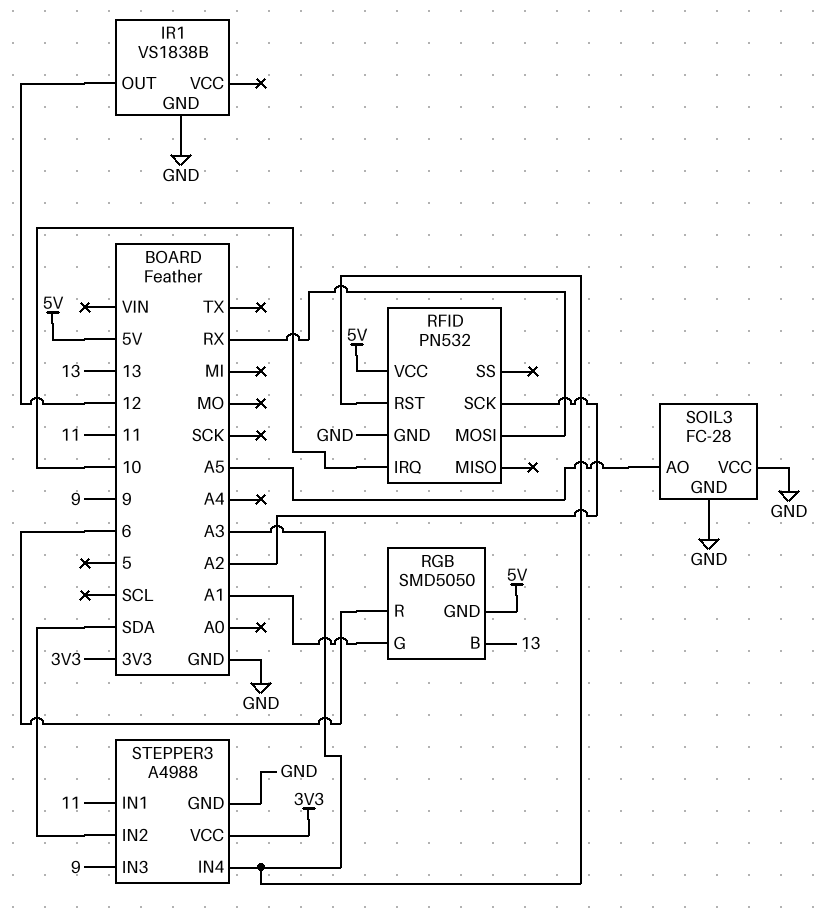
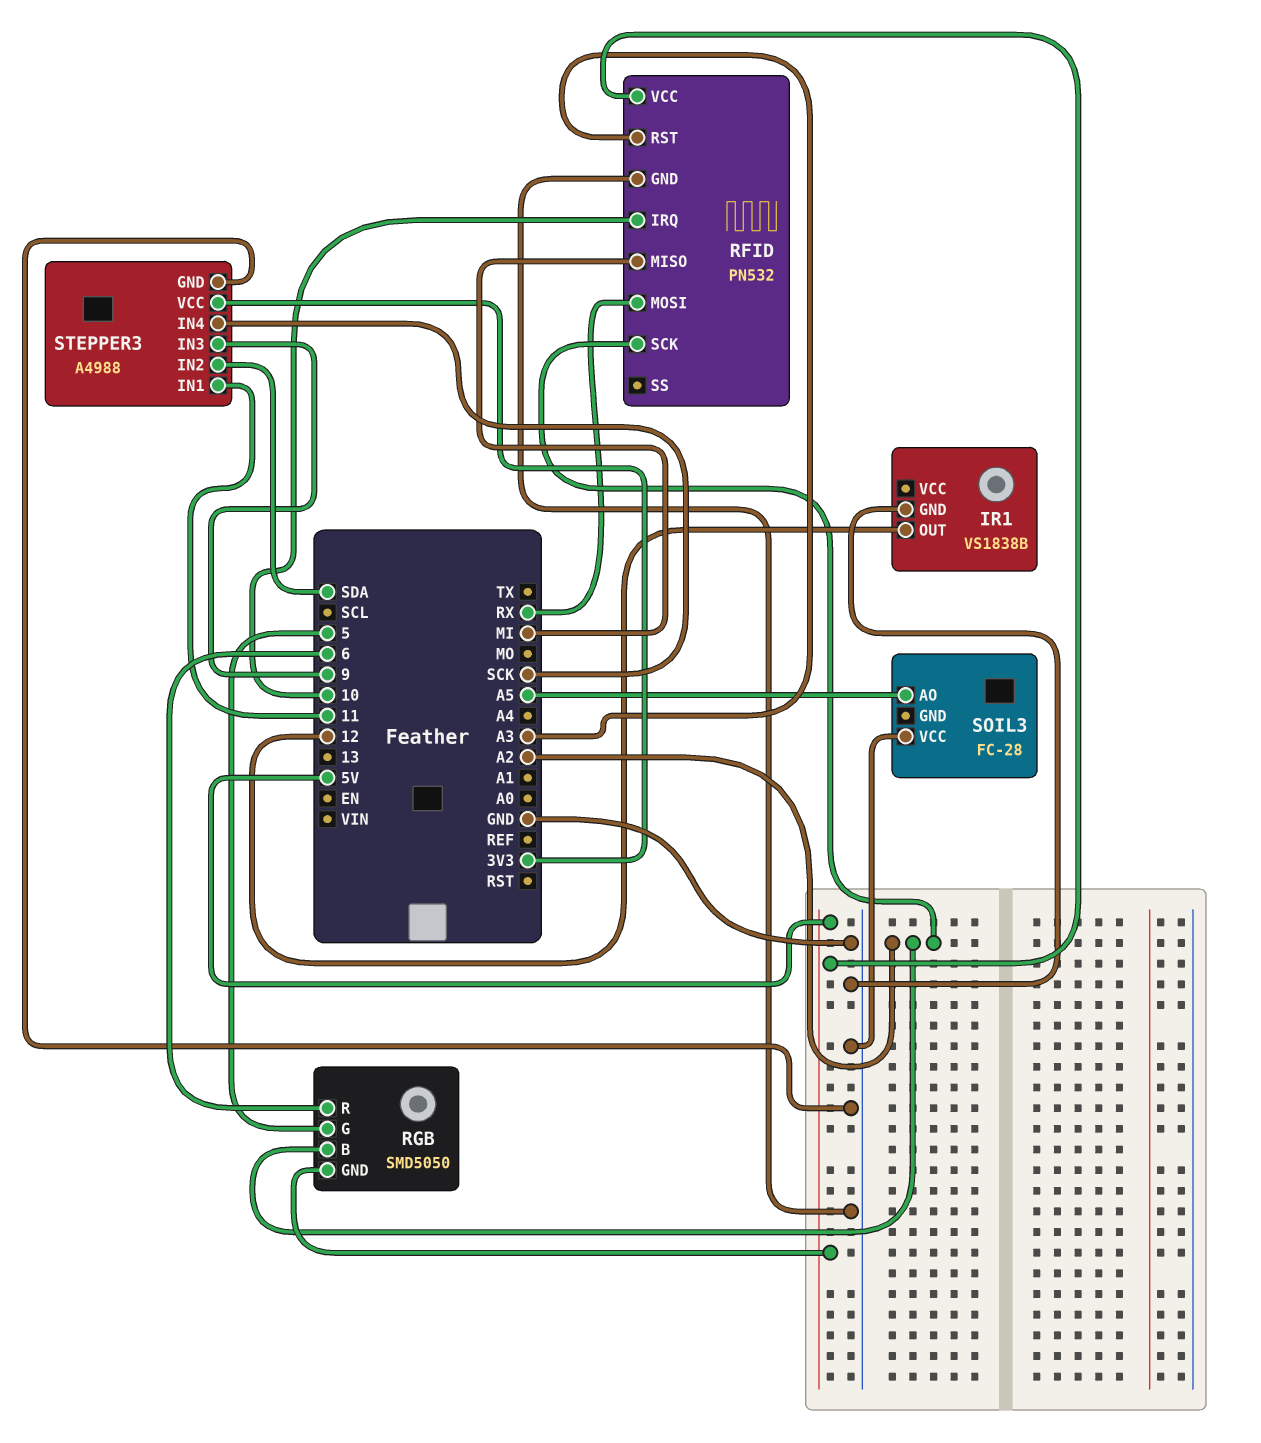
RFID pin MISO: none -> MI
RGB pin B: 13 -> A2
RGB pin G: A1 -> 5
SOIL3 pin GND: GND -> none
STEPPER3 pin IN4: A3 -> SCK

